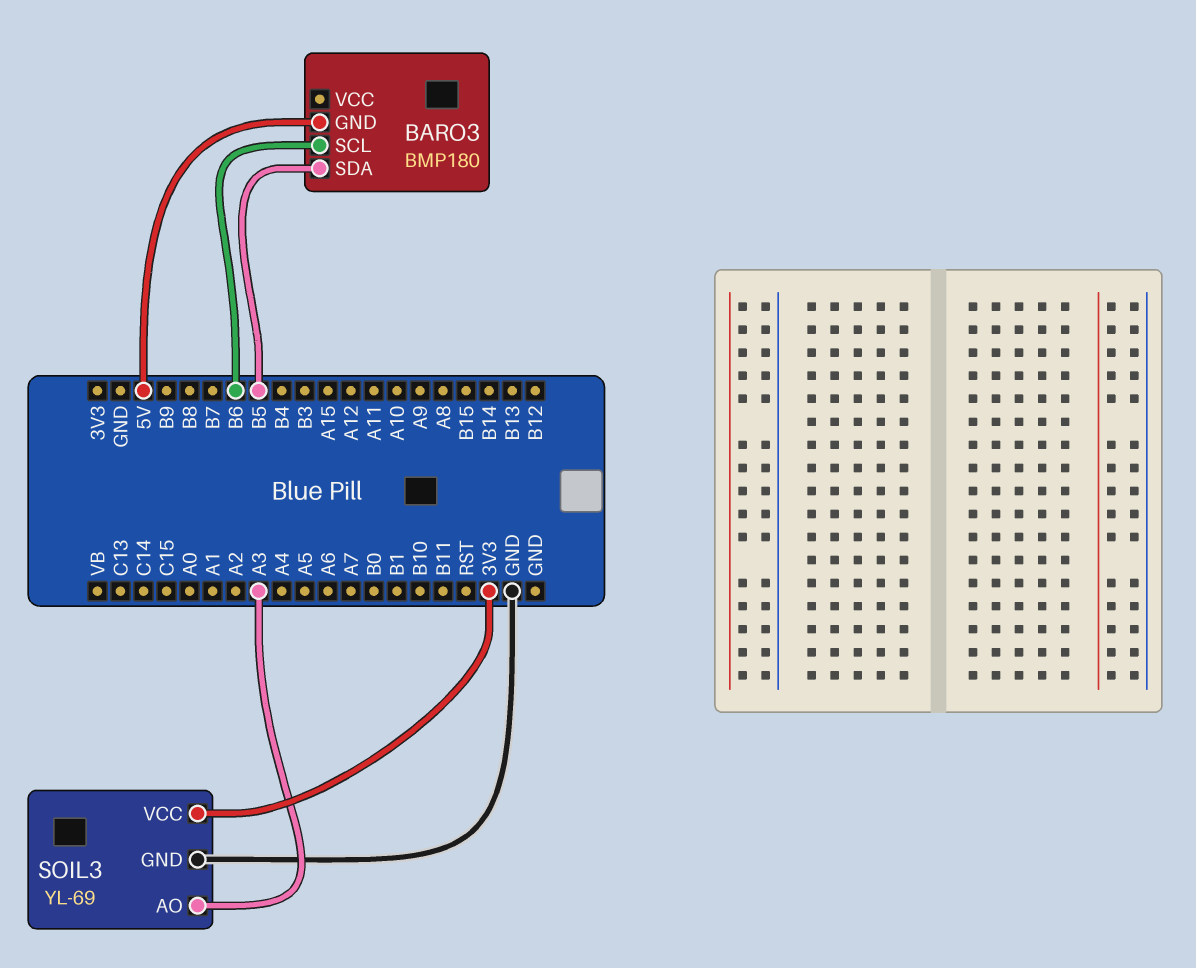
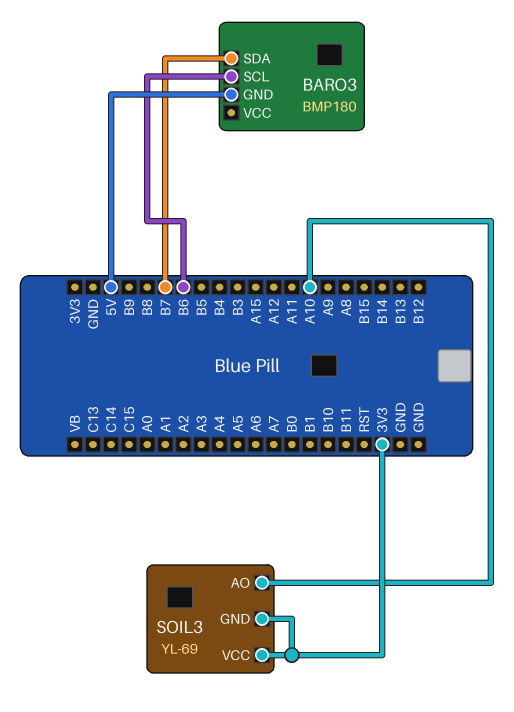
BARO3 pin SDA: B5 -> B7
SOIL3 pin AO: A3 -> A10
SOIL3 pin GND: GND -> 3V3

